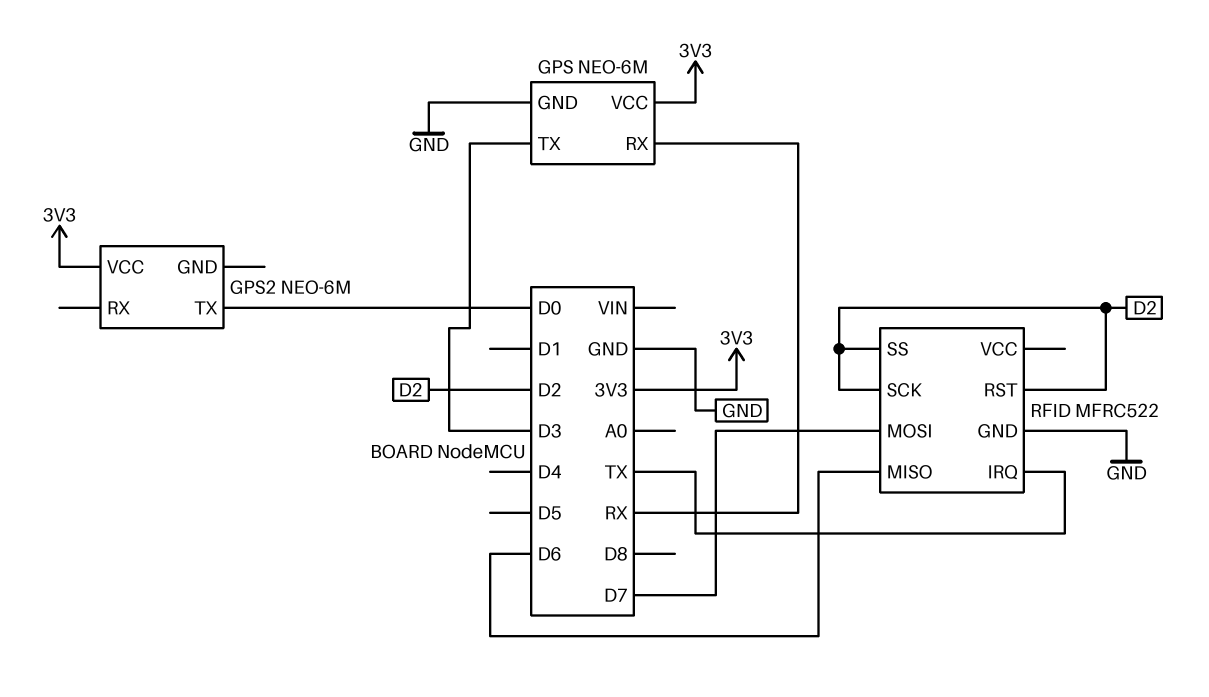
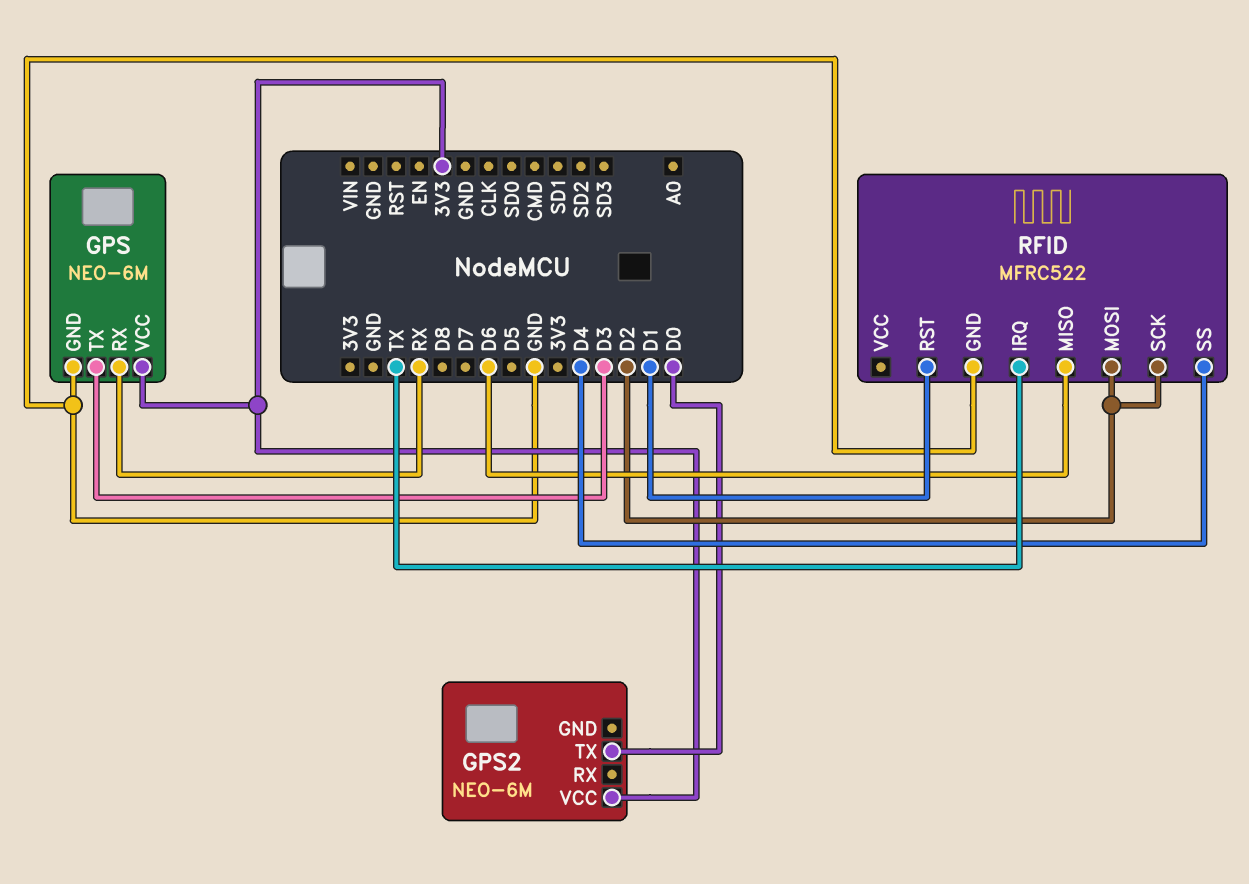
RFID pin MOSI: D7 -> D2
RFID pin RST: D2 -> D1
RFID pin SS: D2 -> D4

